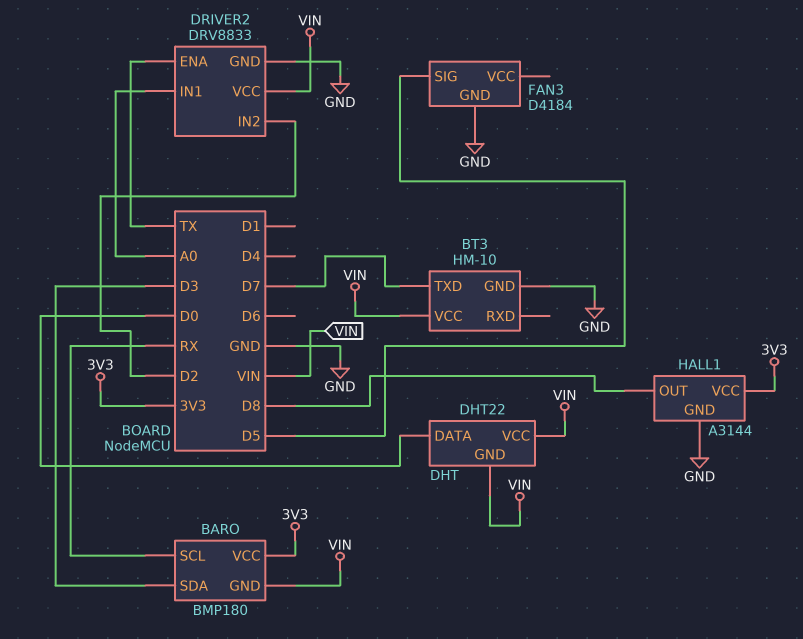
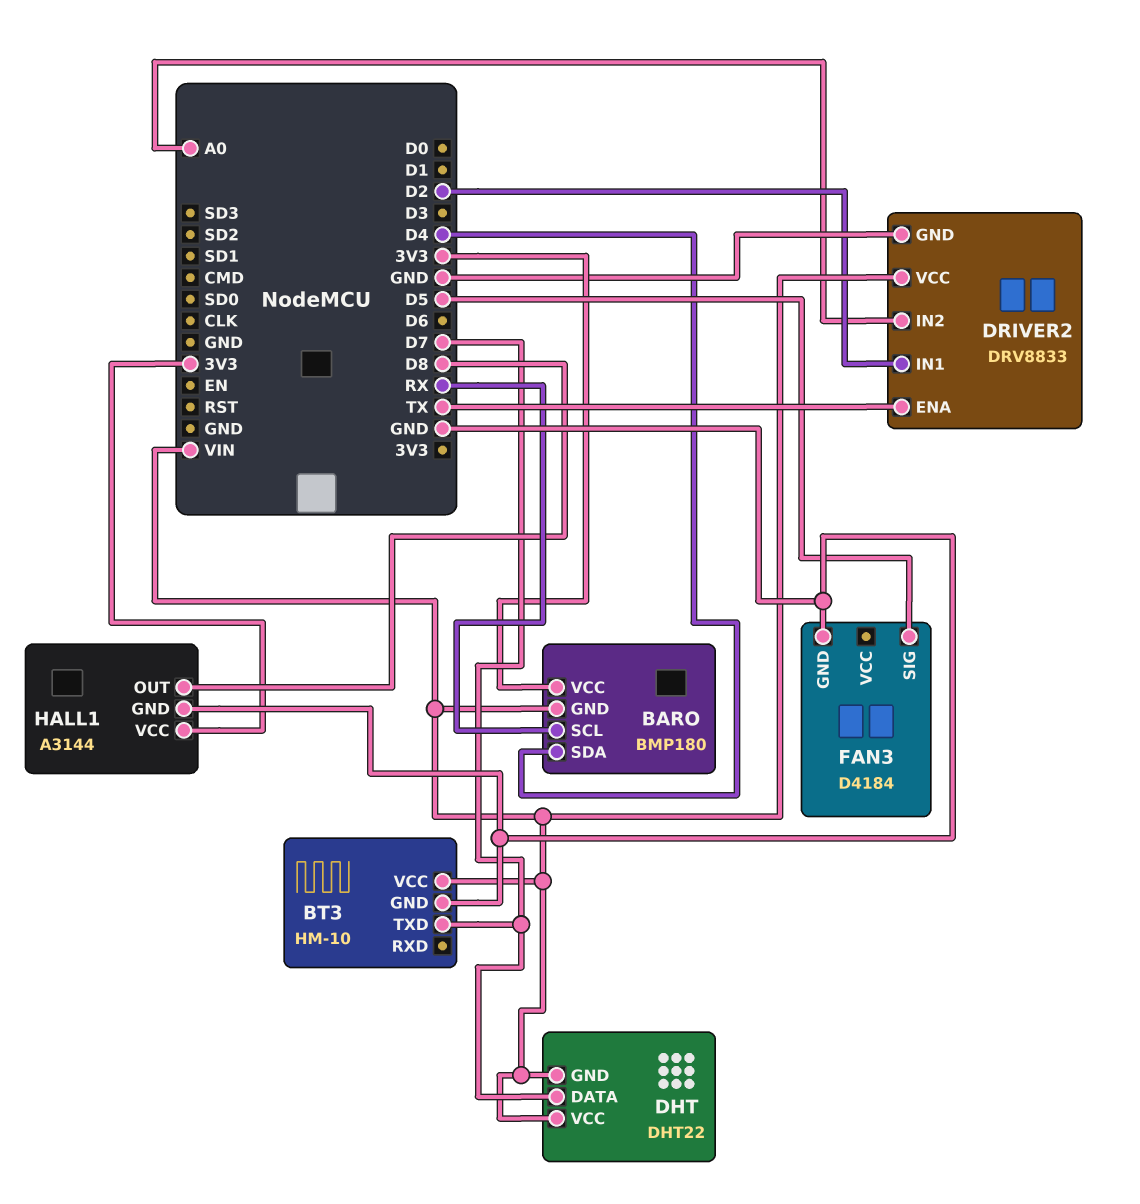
BARO pin SDA: D3 -> D4
DHT pin DATA: D0 -> D7
DRIVER2 pin IN1: A0 -> D2
DRIVER2 pin IN2: D2 -> A0

